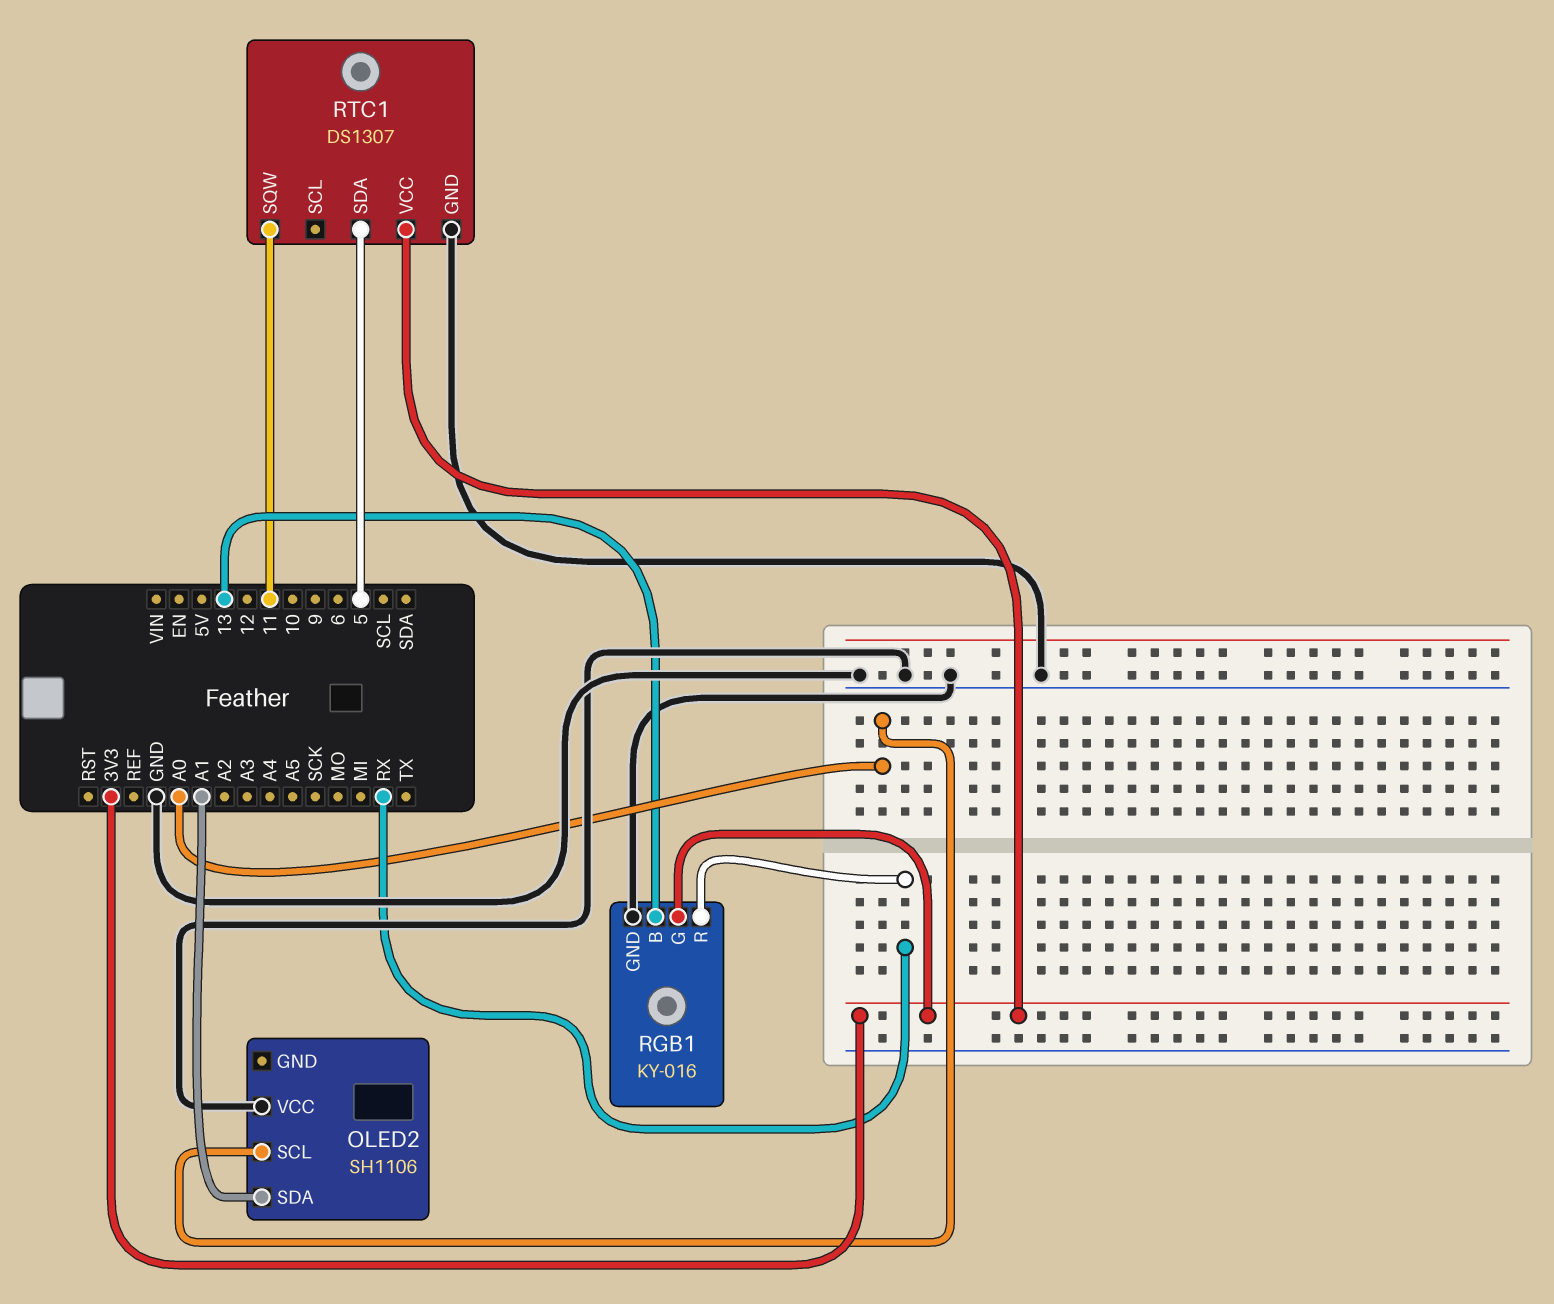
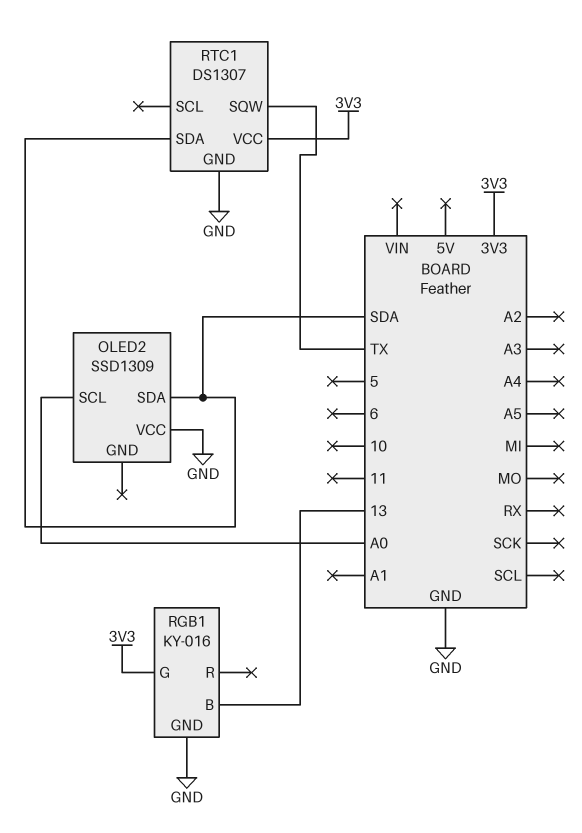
OLED2: SH1106 -> SSD1309
OLED2 pin SDA: A1 -> SDA
RGB1 pin R: RX -> none
RTC1 pin SDA: 5 -> SDA
RTC1 pin SQW: 11 -> TX

